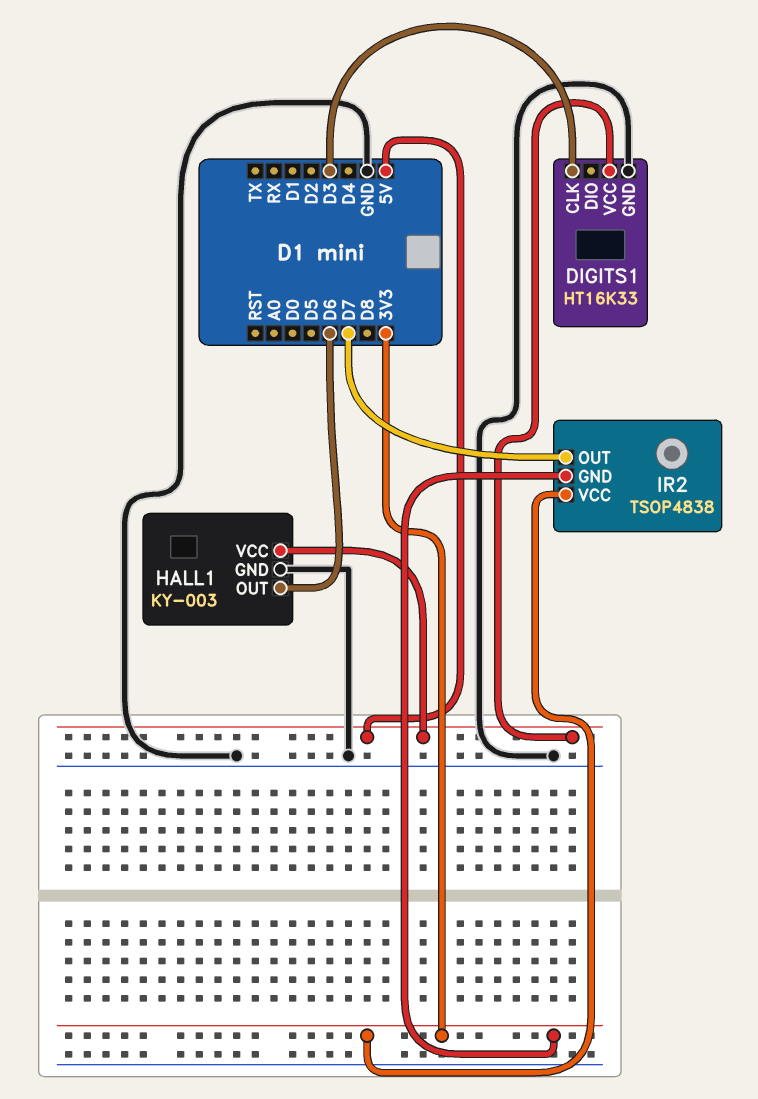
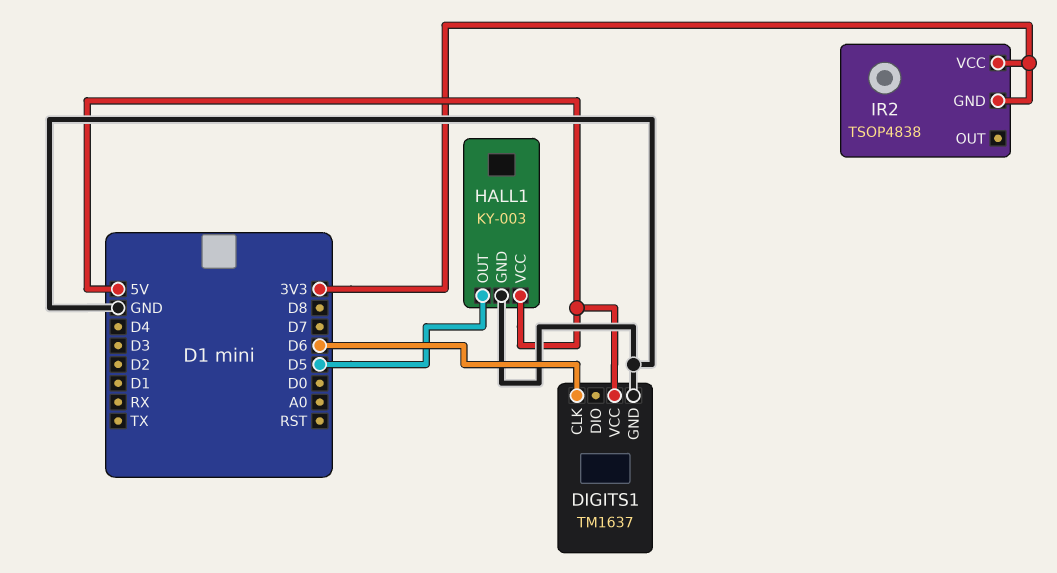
DIGITS1: HT16K33 -> TM1637
DIGITS1 pin CLK: D3 -> D6
HALL1 pin OUT: D6 -> D5
IR2 pin OUT: D7 -> none

